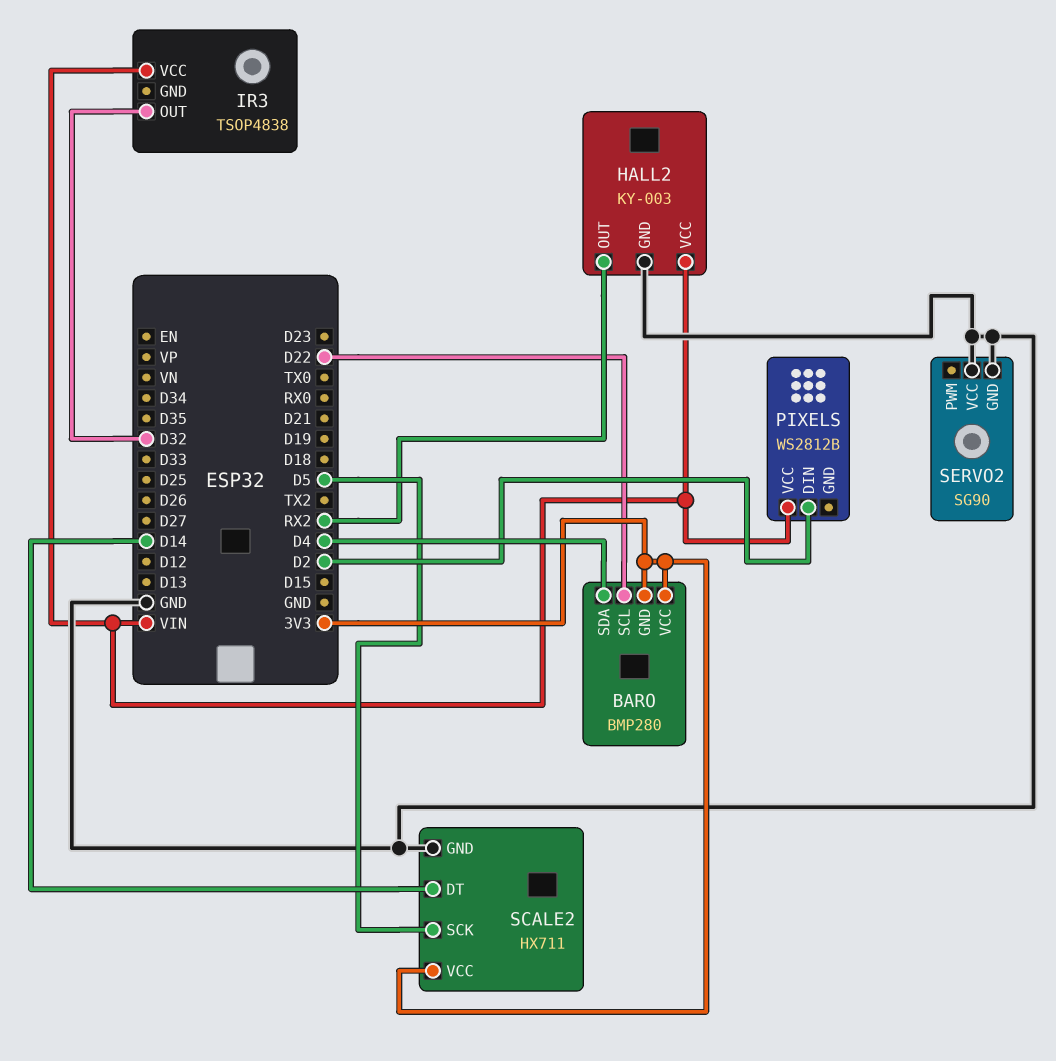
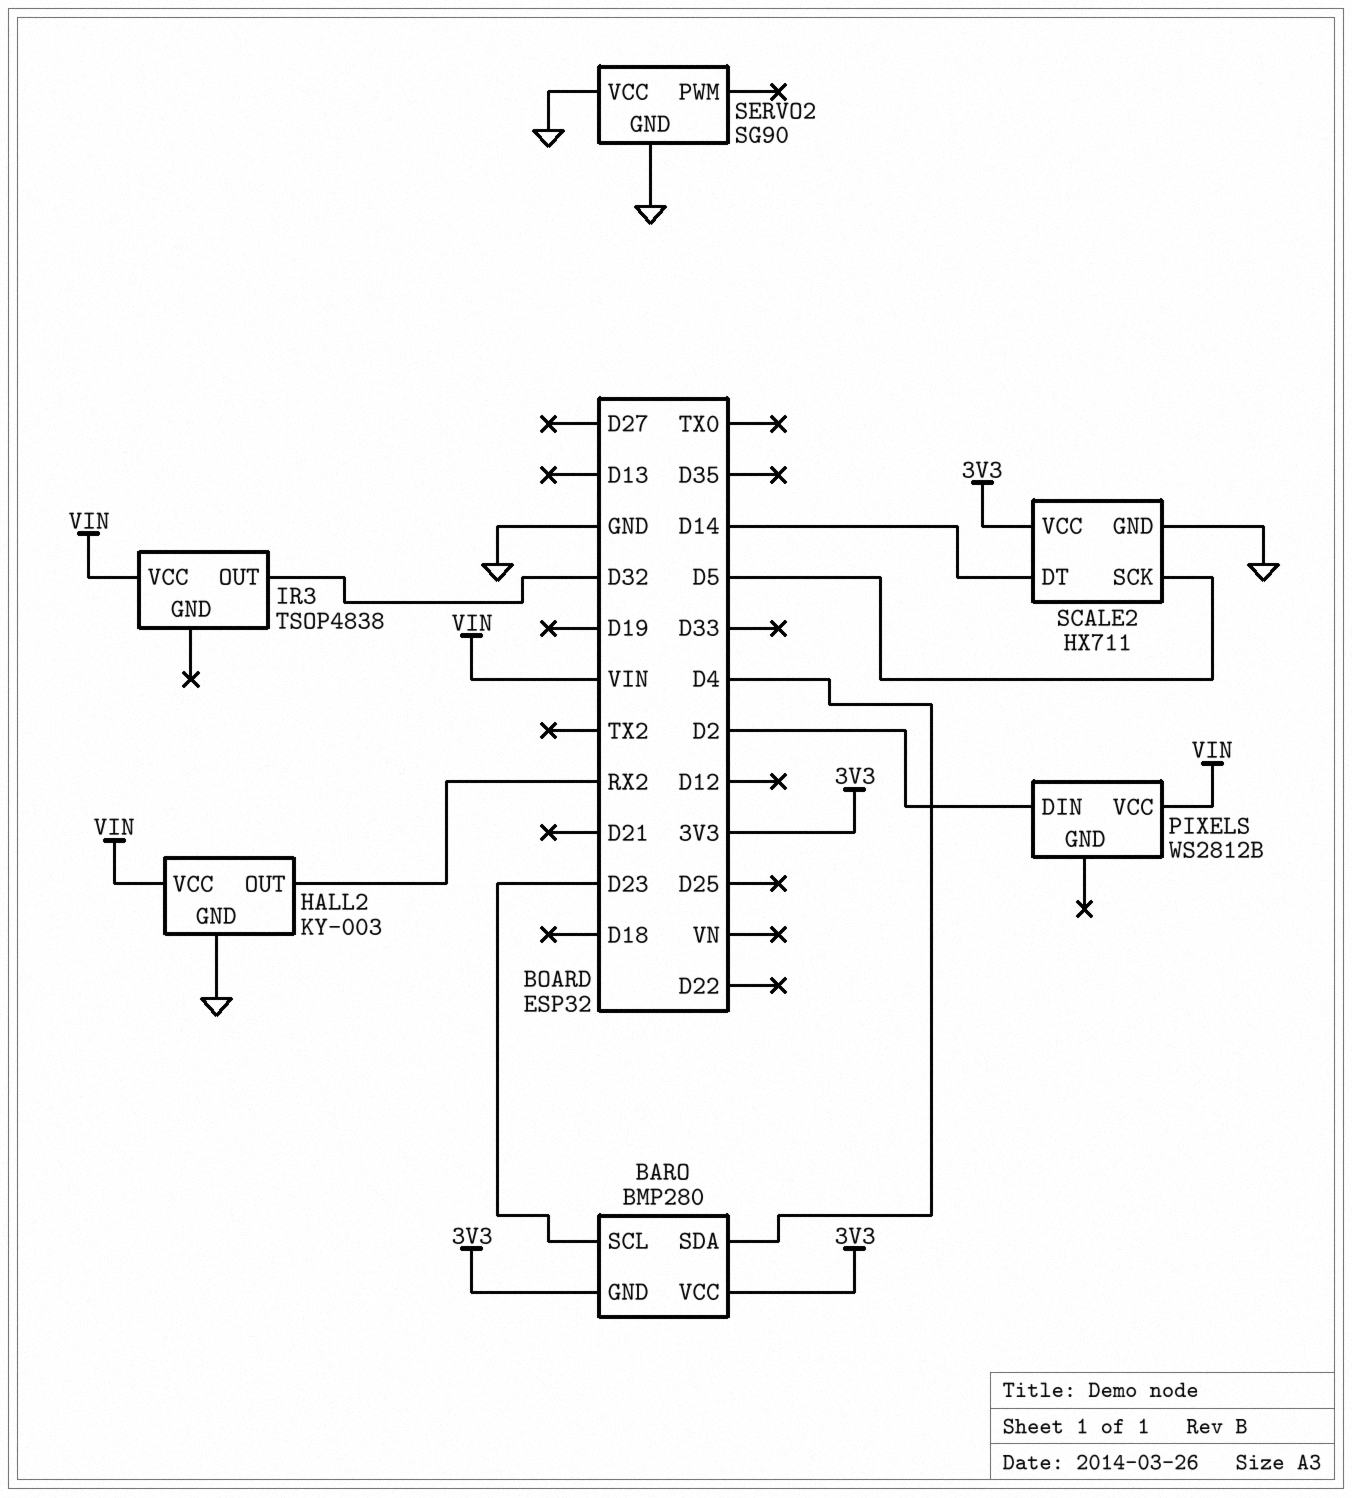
BARO pin SCL: D22 -> D23

